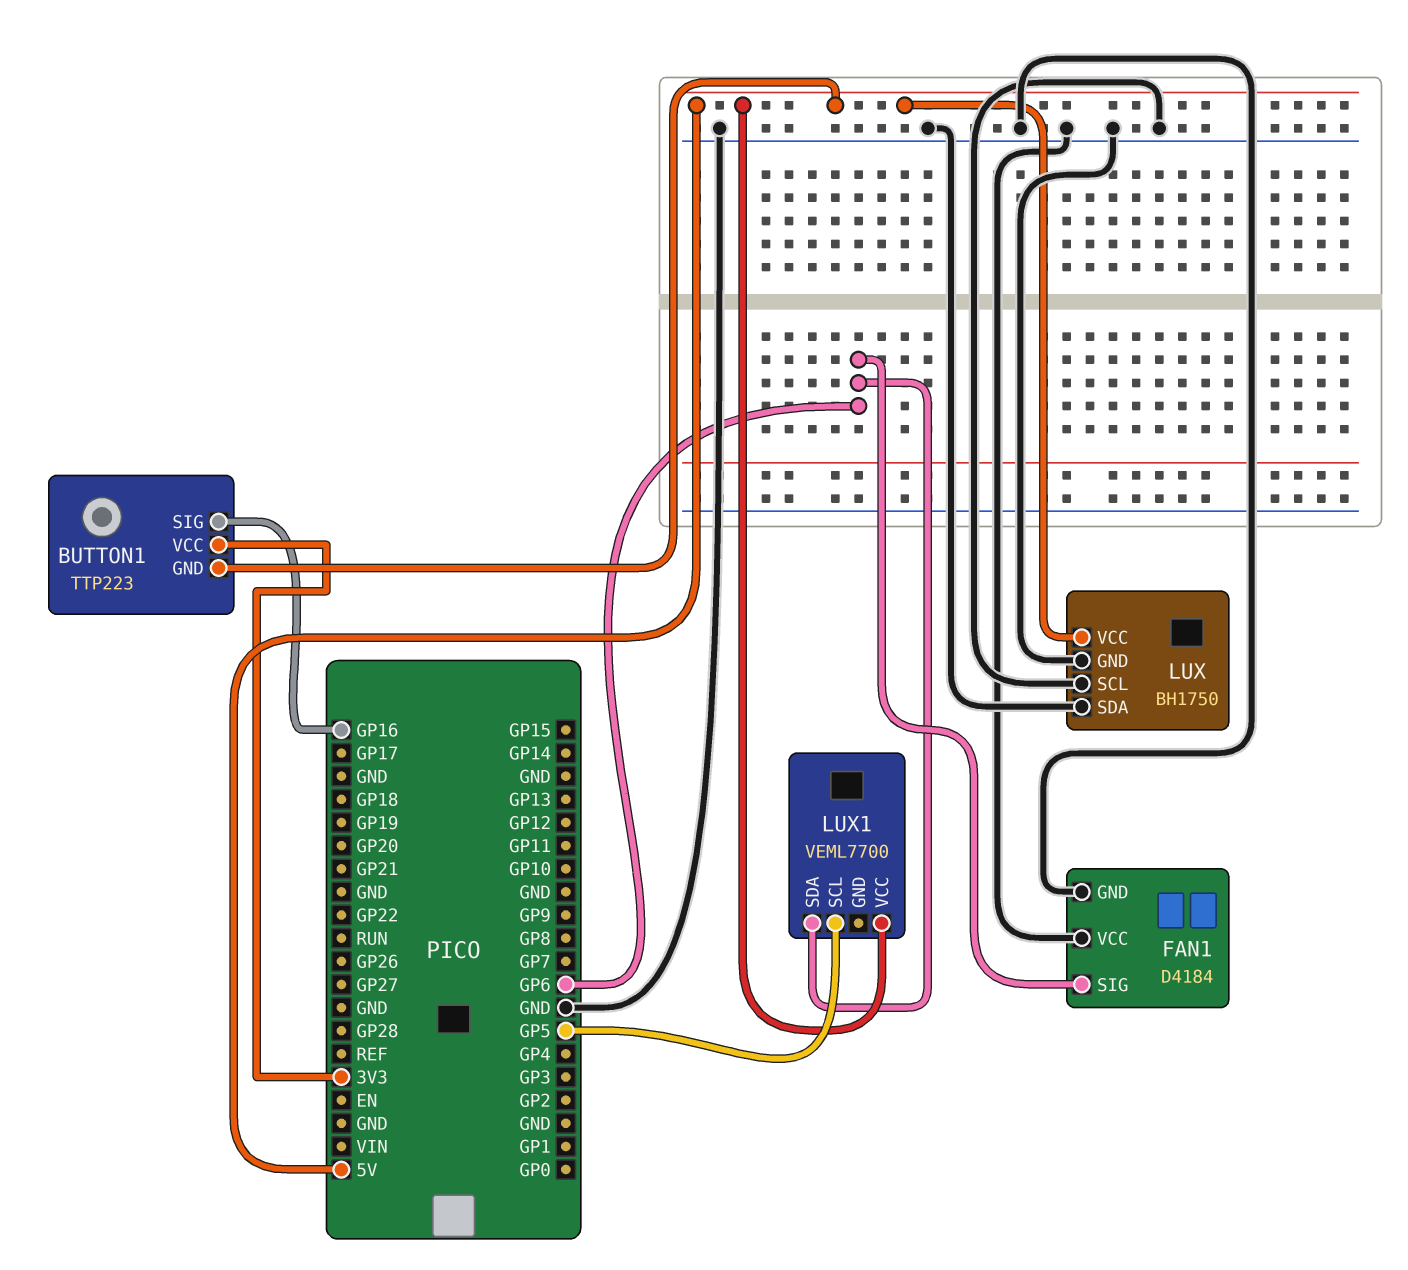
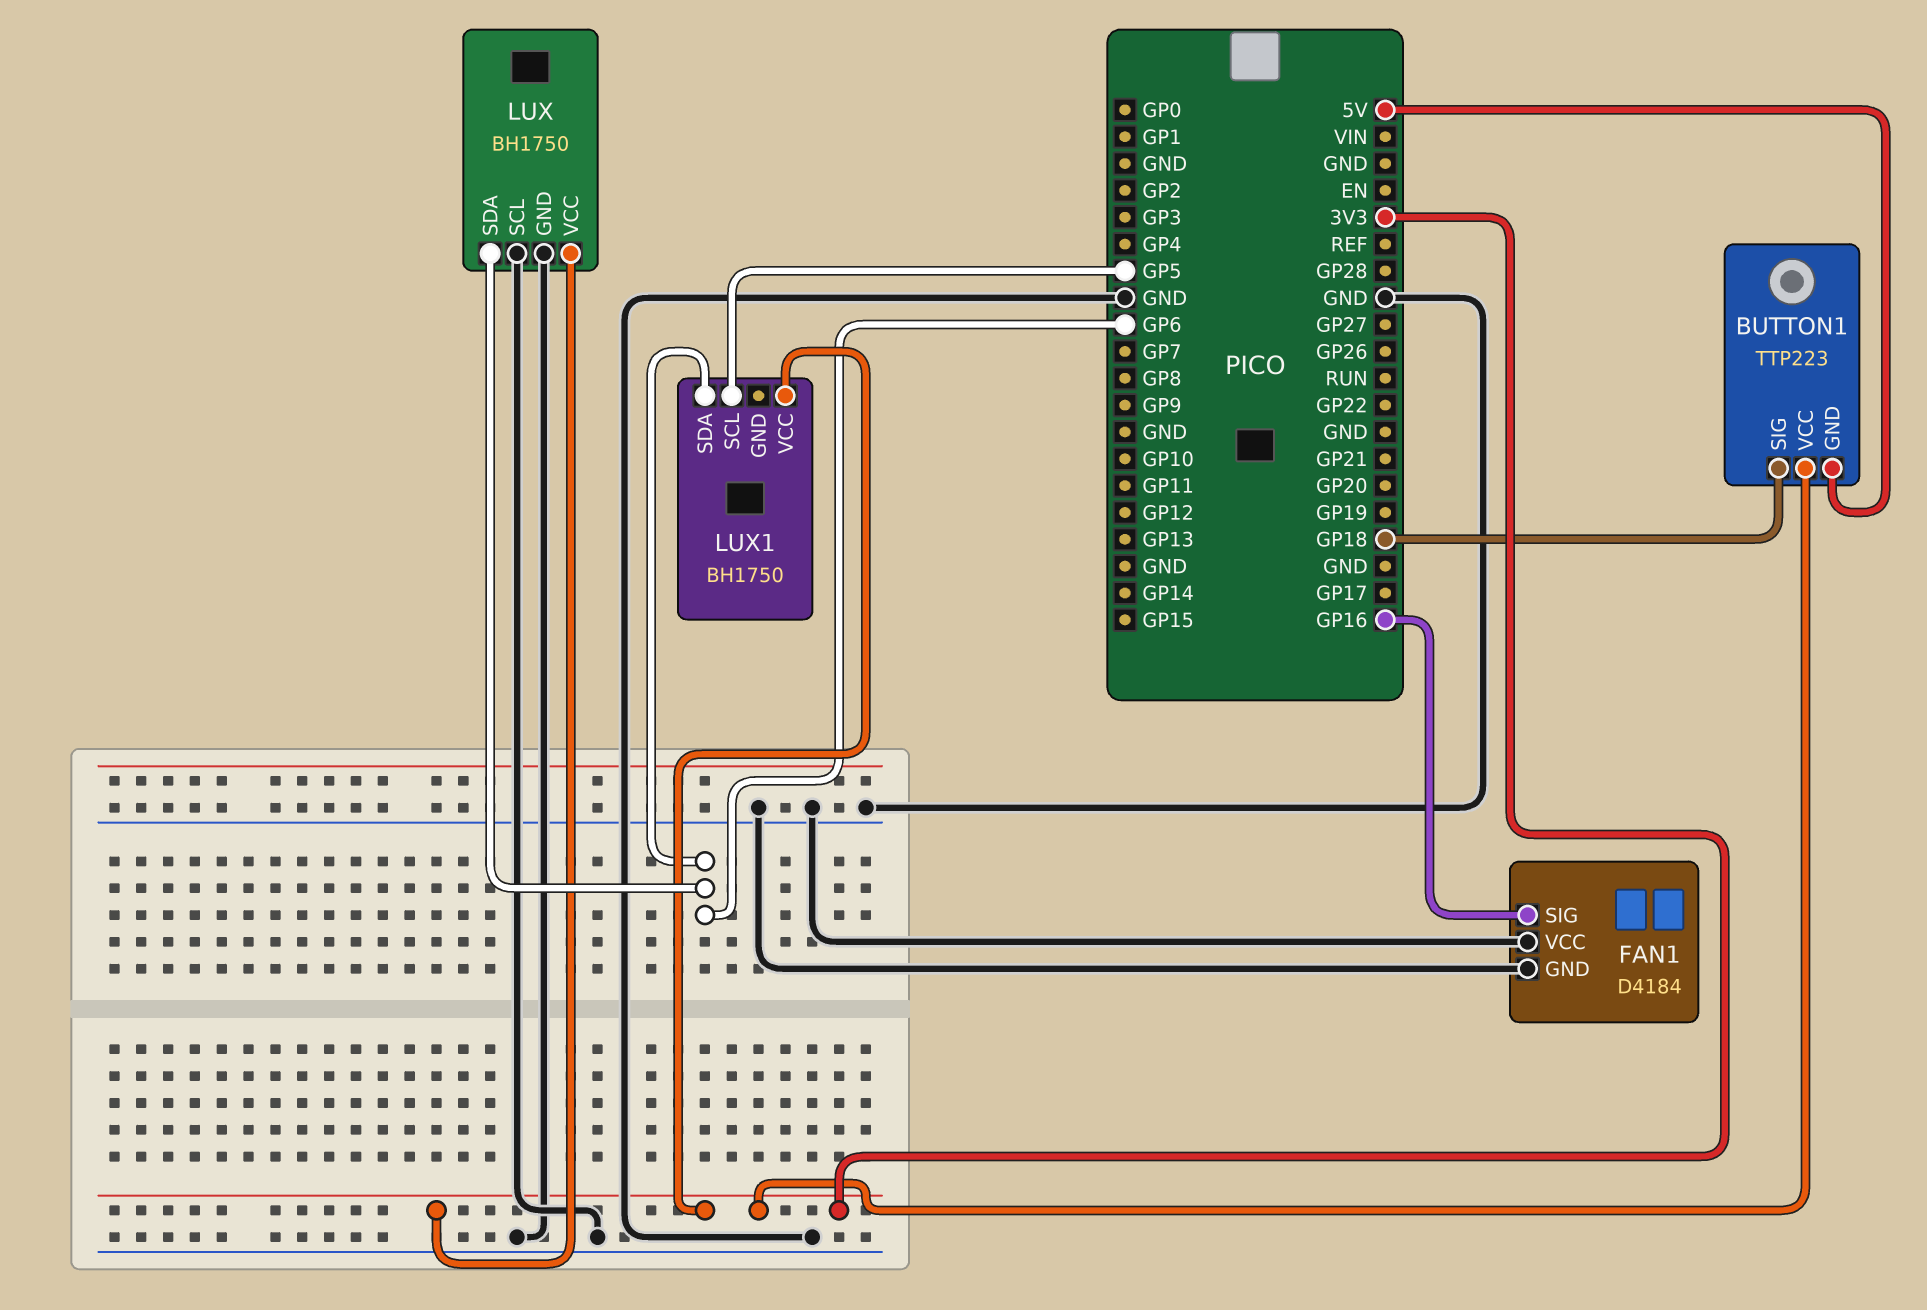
BUTTON1 pin SIG: GP16 -> GP18
FAN1 pin SIG: GP6 -> GP16
LUX pin SDA: GND -> GP6
LUX pin VCC: 5V -> 3V3
LUX1: VEML7700 -> BH1750
LUX1 pin VCC: 5V -> 3V3

